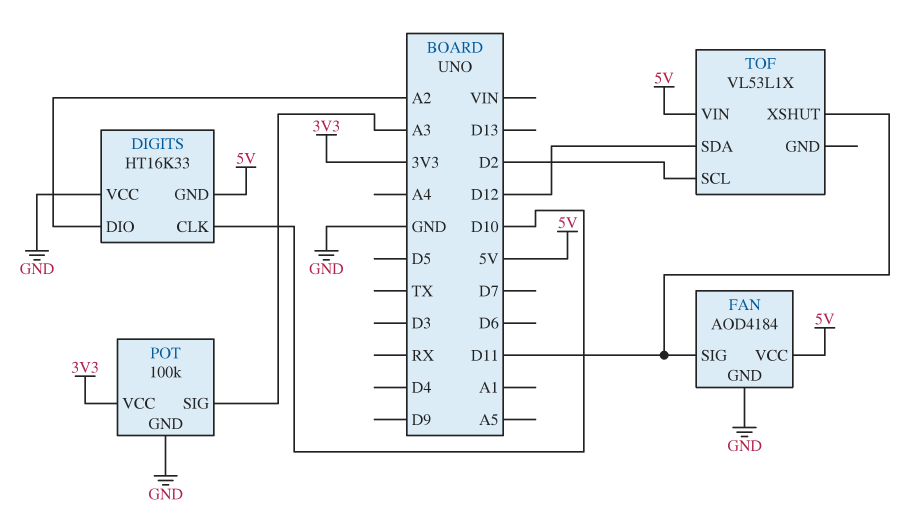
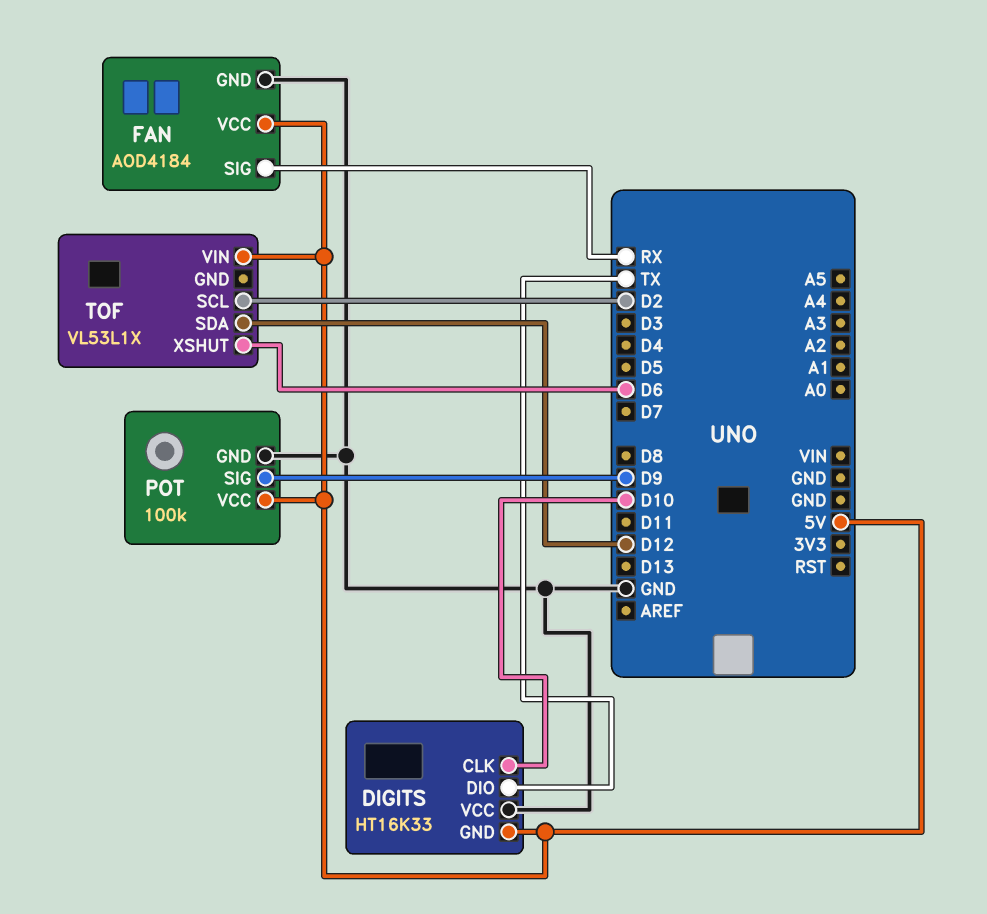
DIGITS pin DIO: A2 -> TX
FAN pin SIG: D11 -> RX
POT pin SIG: A3 -> D9
POT pin VCC: 3V3 -> 5V
TOF pin XSHUT: D11 -> D6

